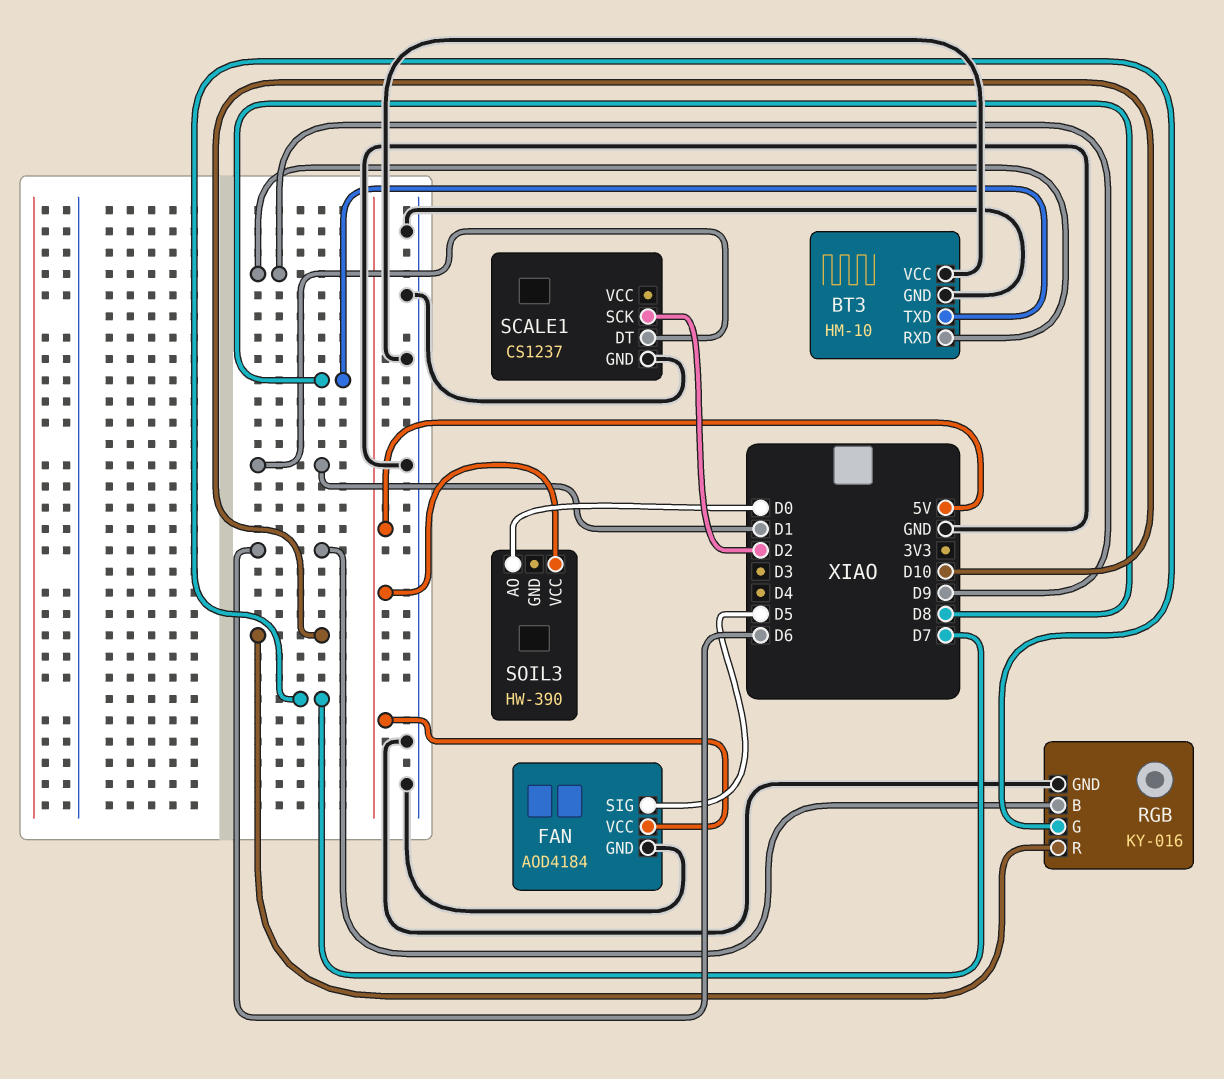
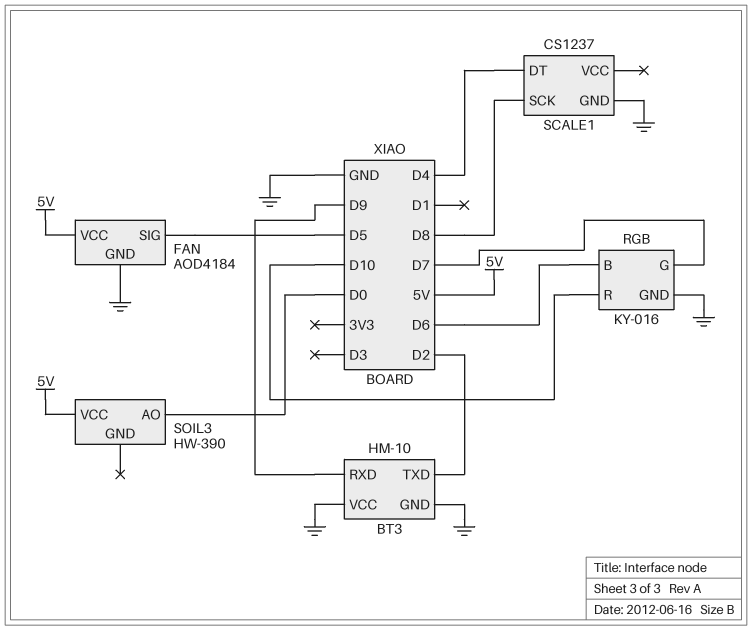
BT3 pin TXD: D8 -> D2
SCALE1 pin DT: D1 -> D4
SCALE1 pin SCK: D2 -> D8

